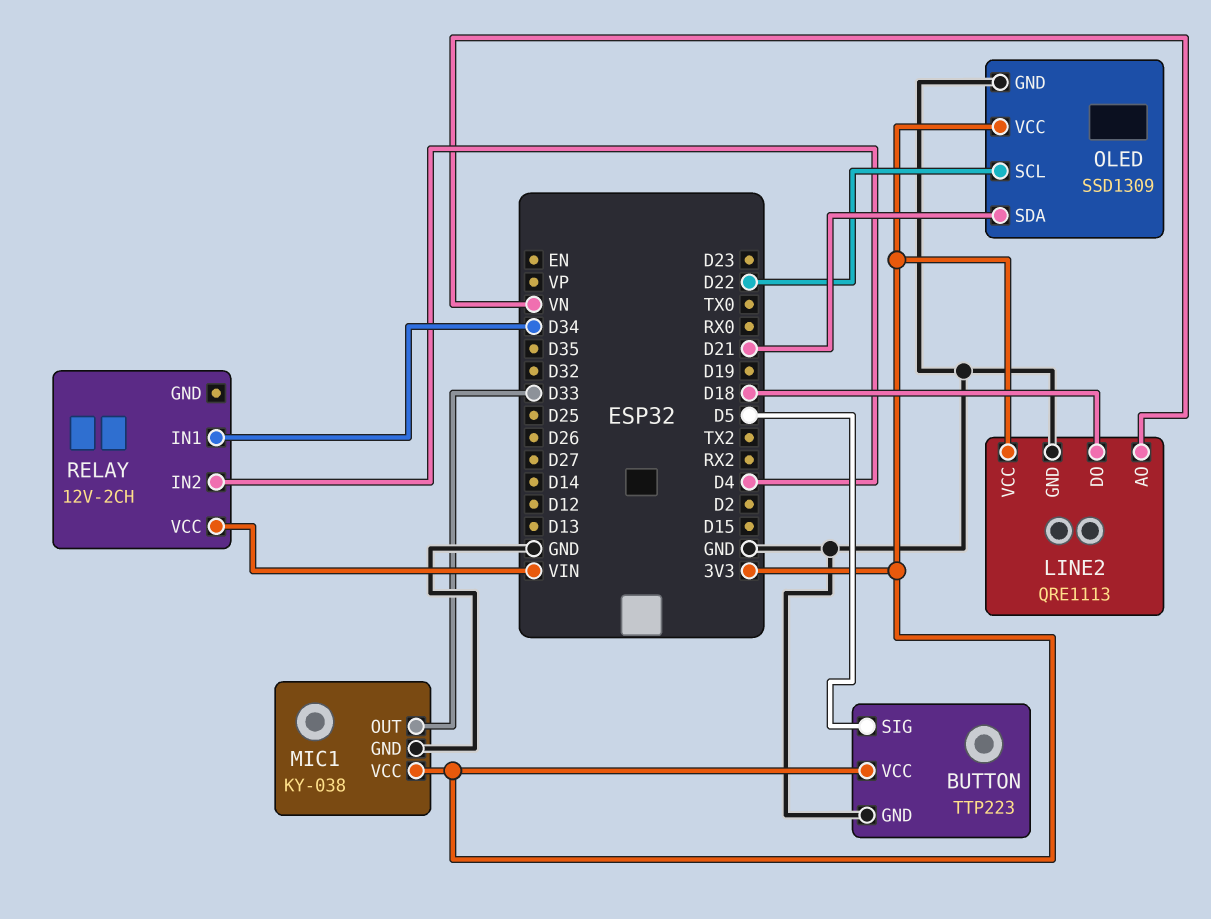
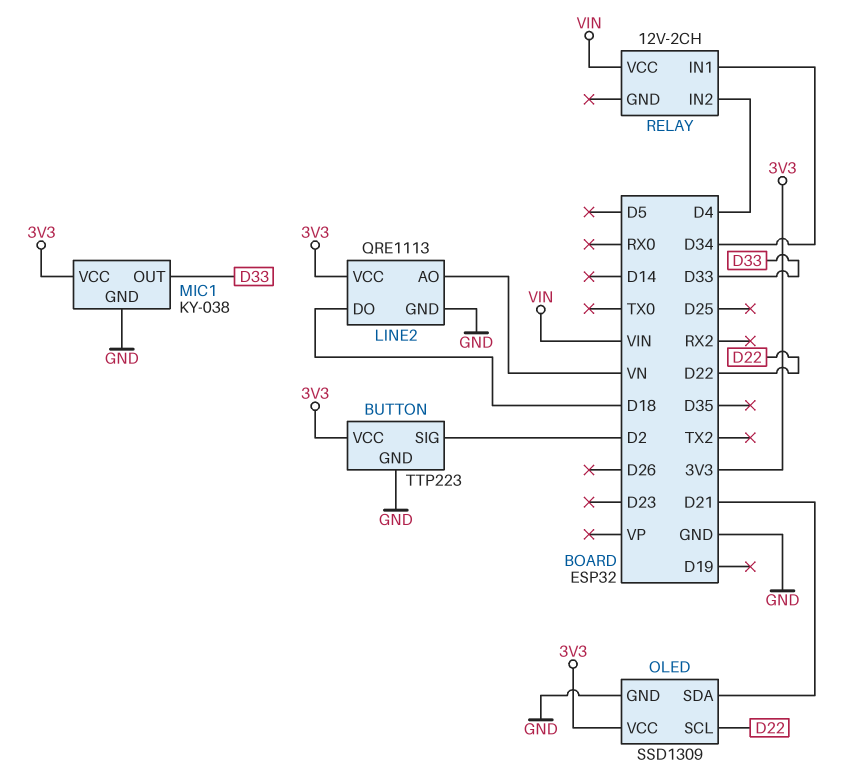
BUTTON pin SIG: D5 -> D2

